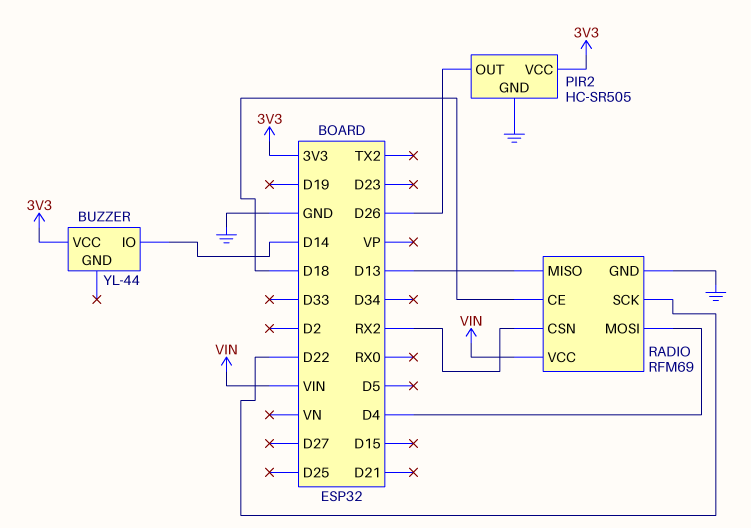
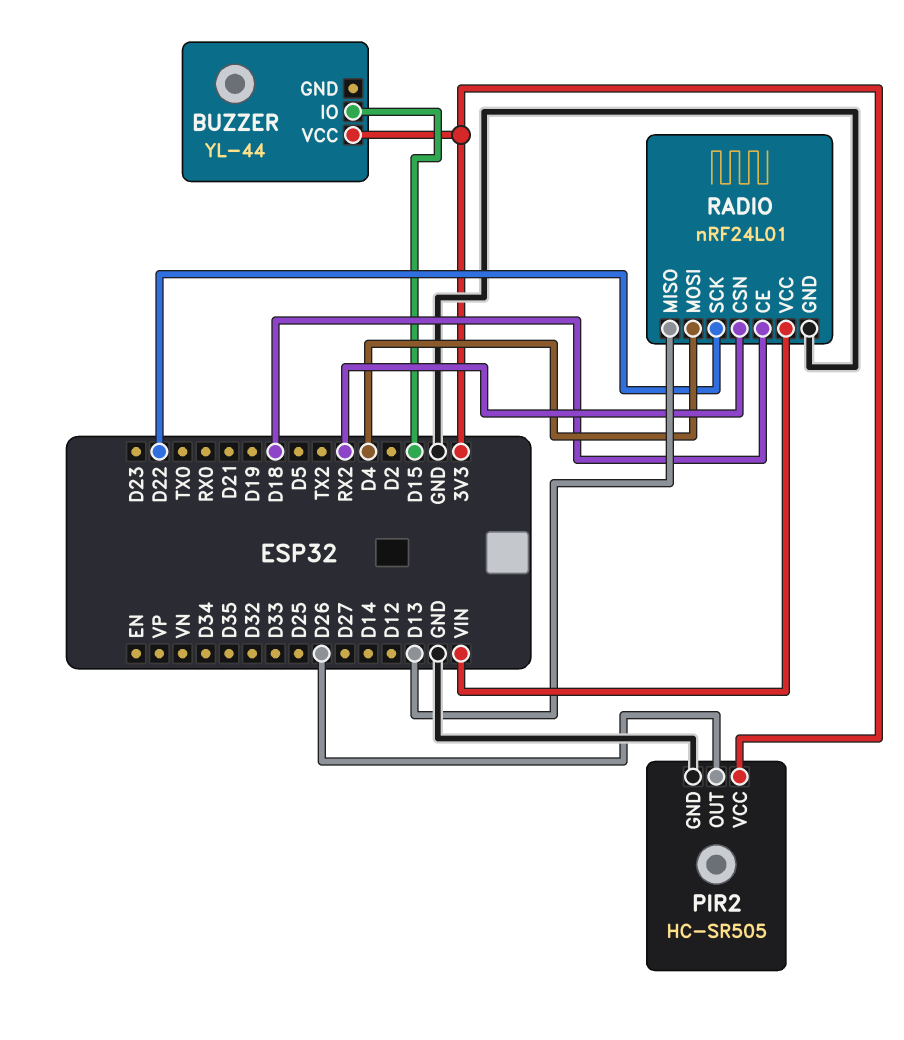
BUZZER pin IO: D14 -> D15
RADIO: RFM69 -> nRF24L01

